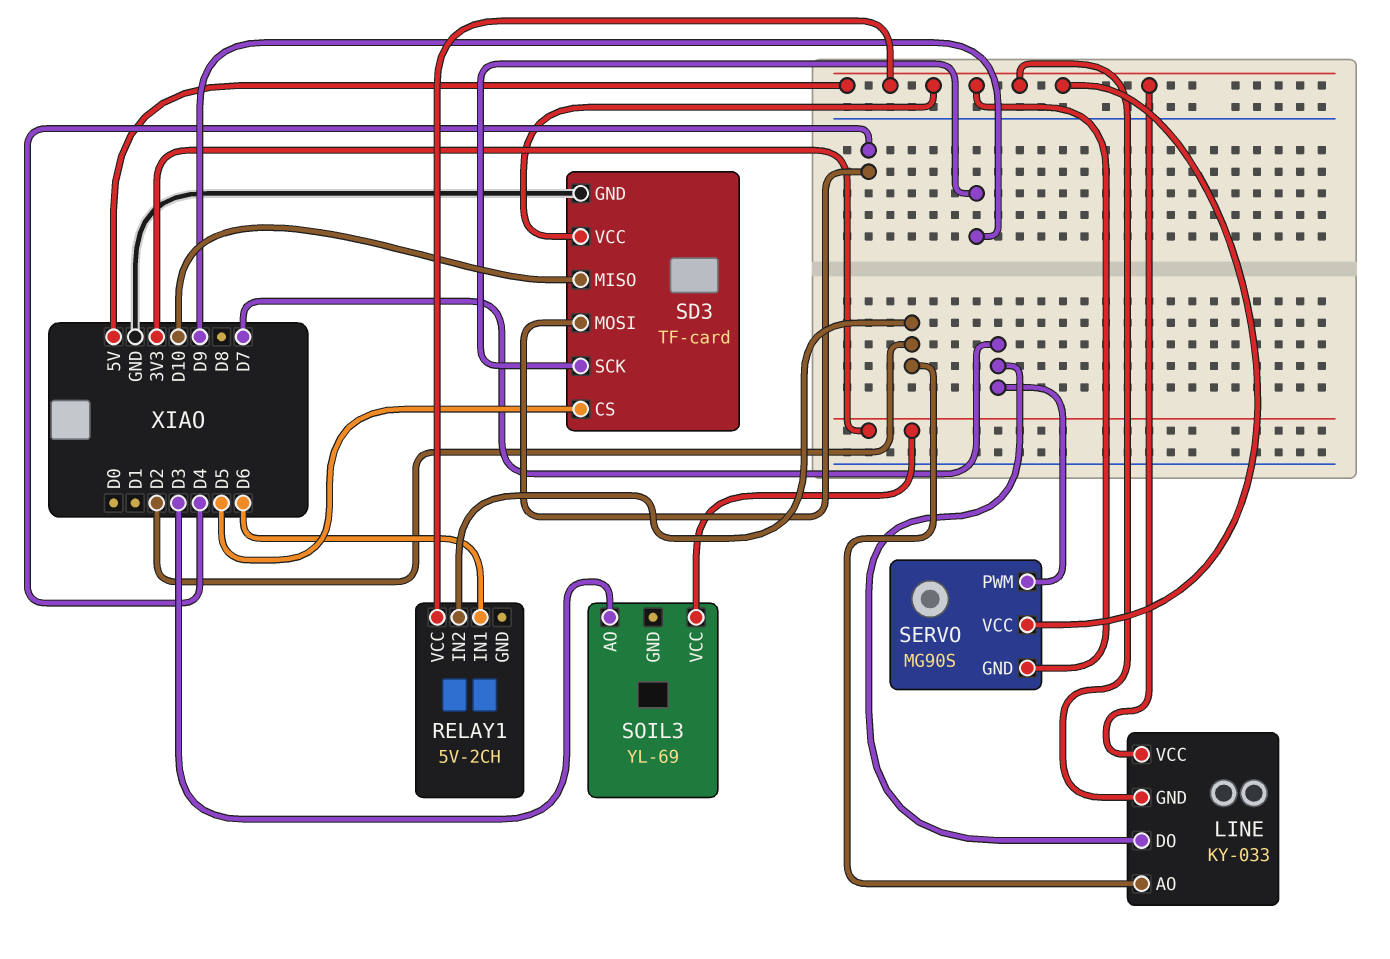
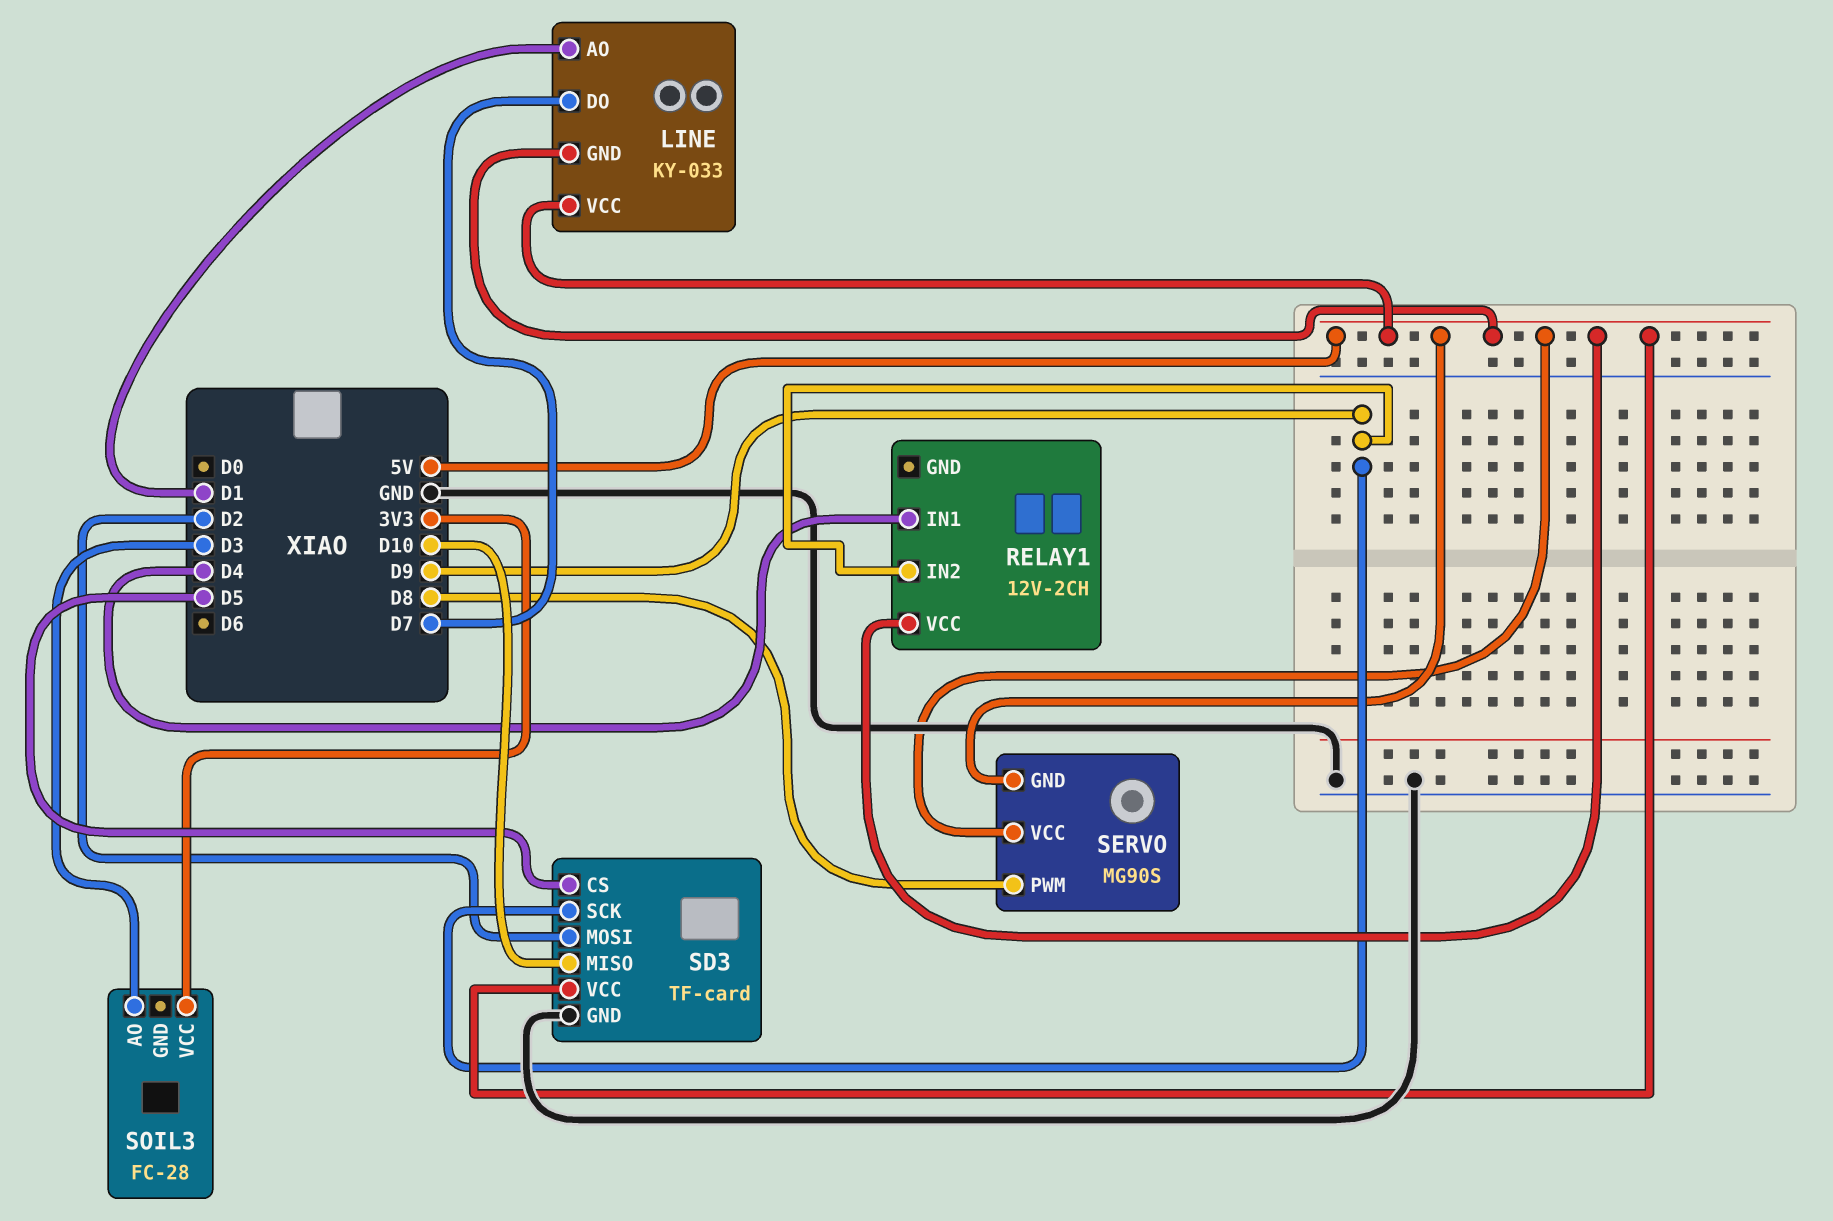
LINE pin AO: D2 -> D1
RELAY1: 5V-2CH -> 12V-2CH
RELAY1 pin IN1: D6 -> D4
RELAY1 pin IN2: D2 -> D9
SD3 pin MOSI: D4 -> D2
SERVO pin PWM: D7 -> D8
SOIL3: YL-69 -> FC-28

